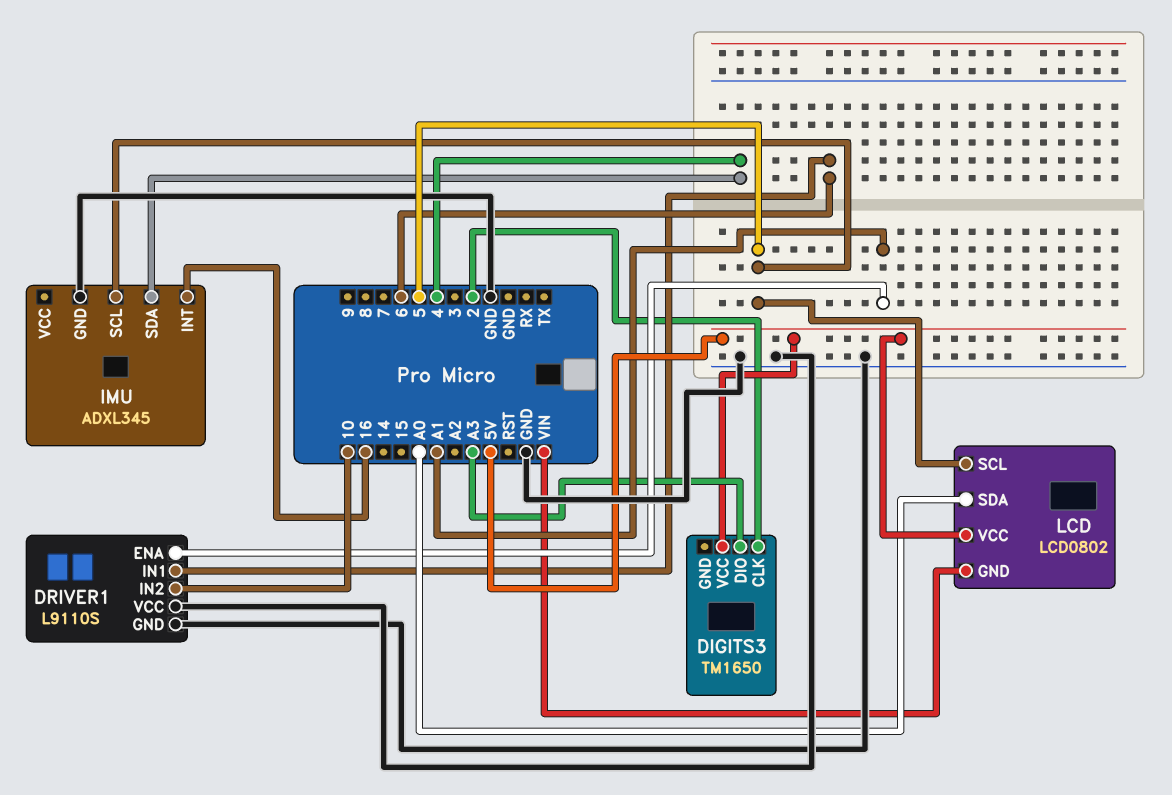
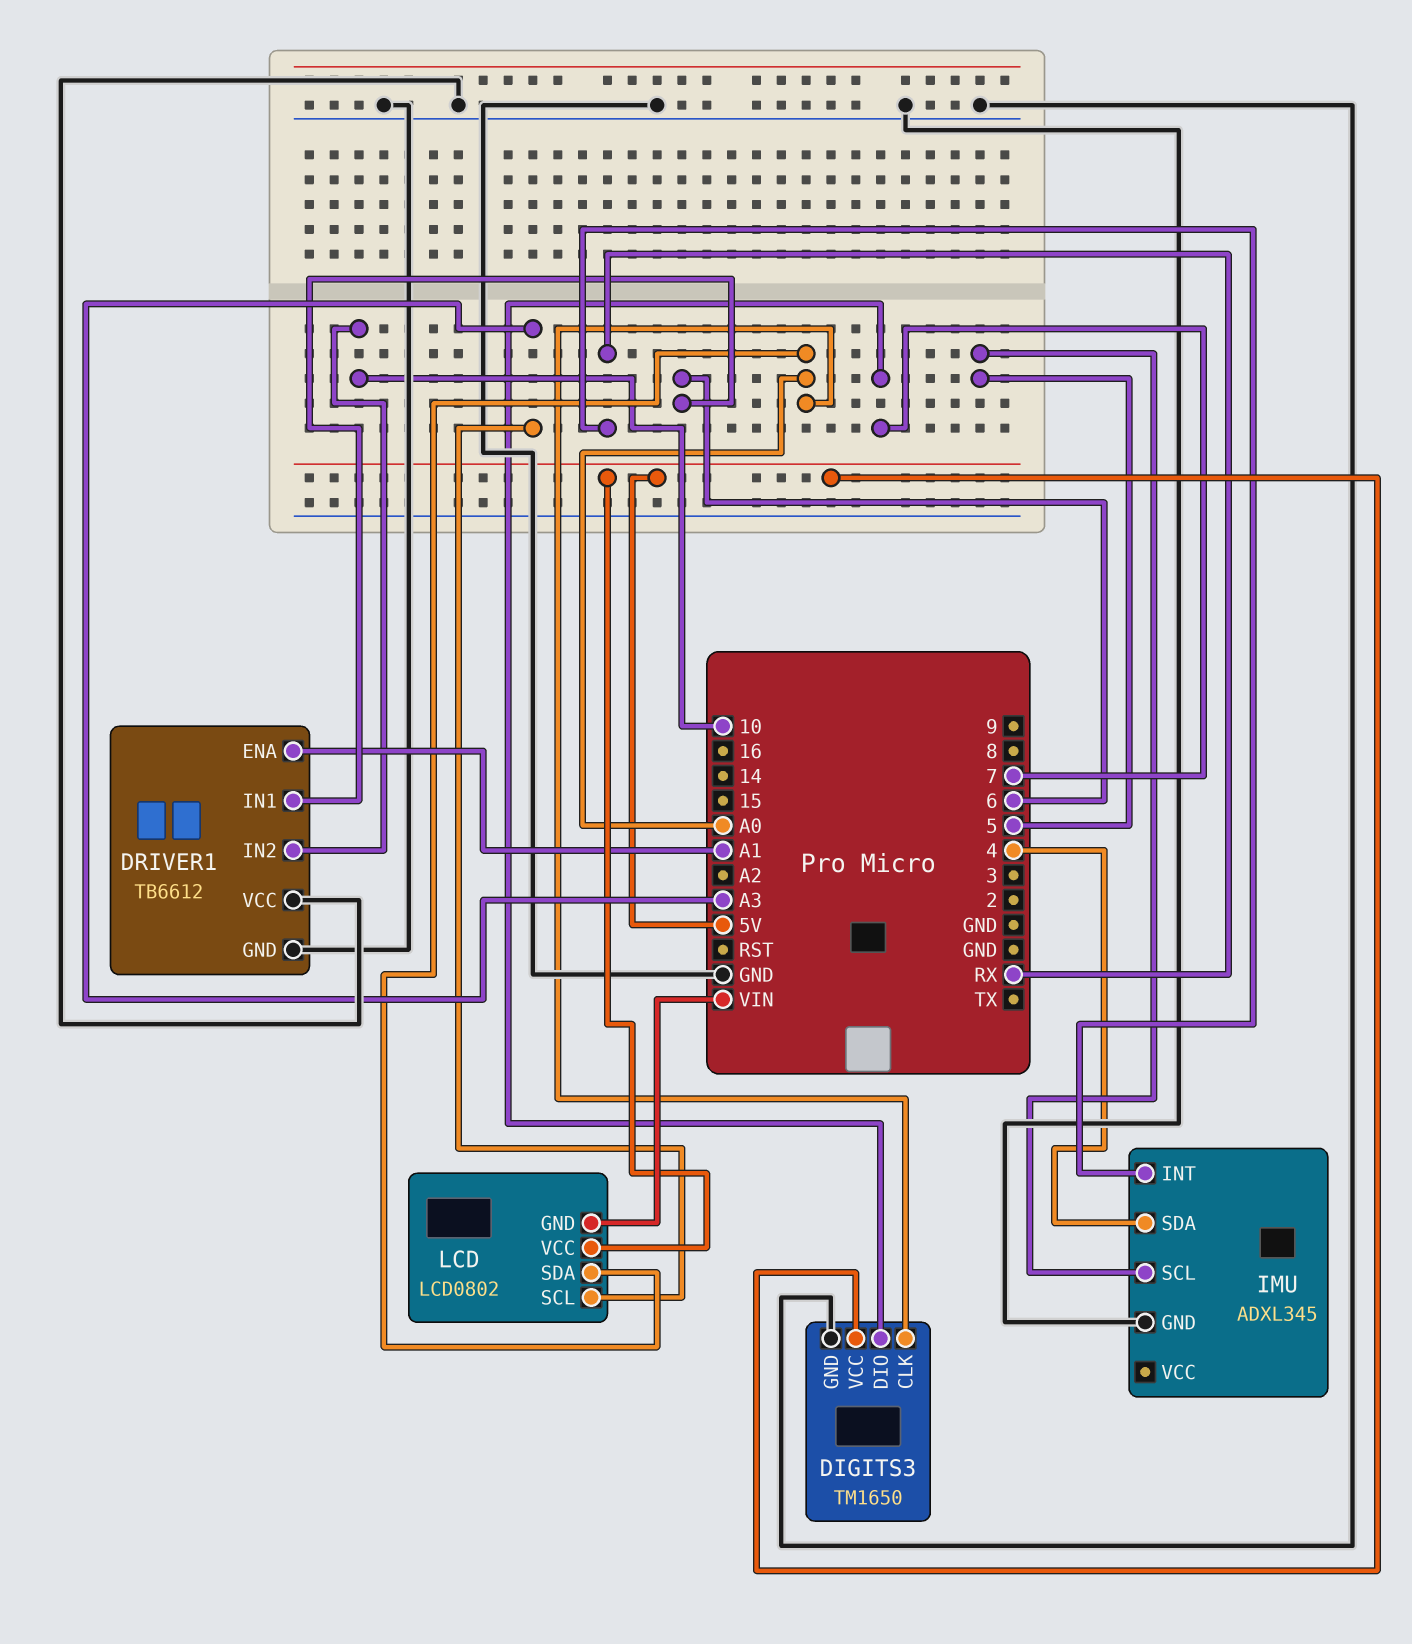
DIGITS3 pin CLK: 2 -> A0
DIGITS3 pin DIO: A3 -> 7
DIGITS3 pin GND: none -> GND
DRIVER1: L9110S -> TB6612
IMU pin INT: 16 -> RX
LCD pin SCL: 5 -> A3

